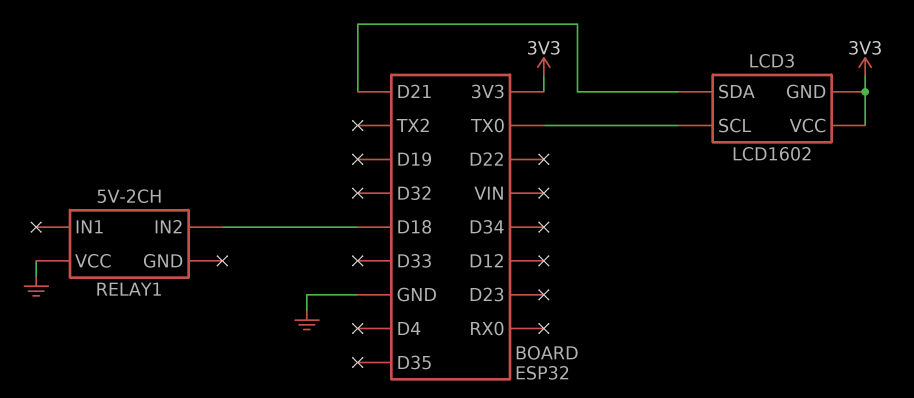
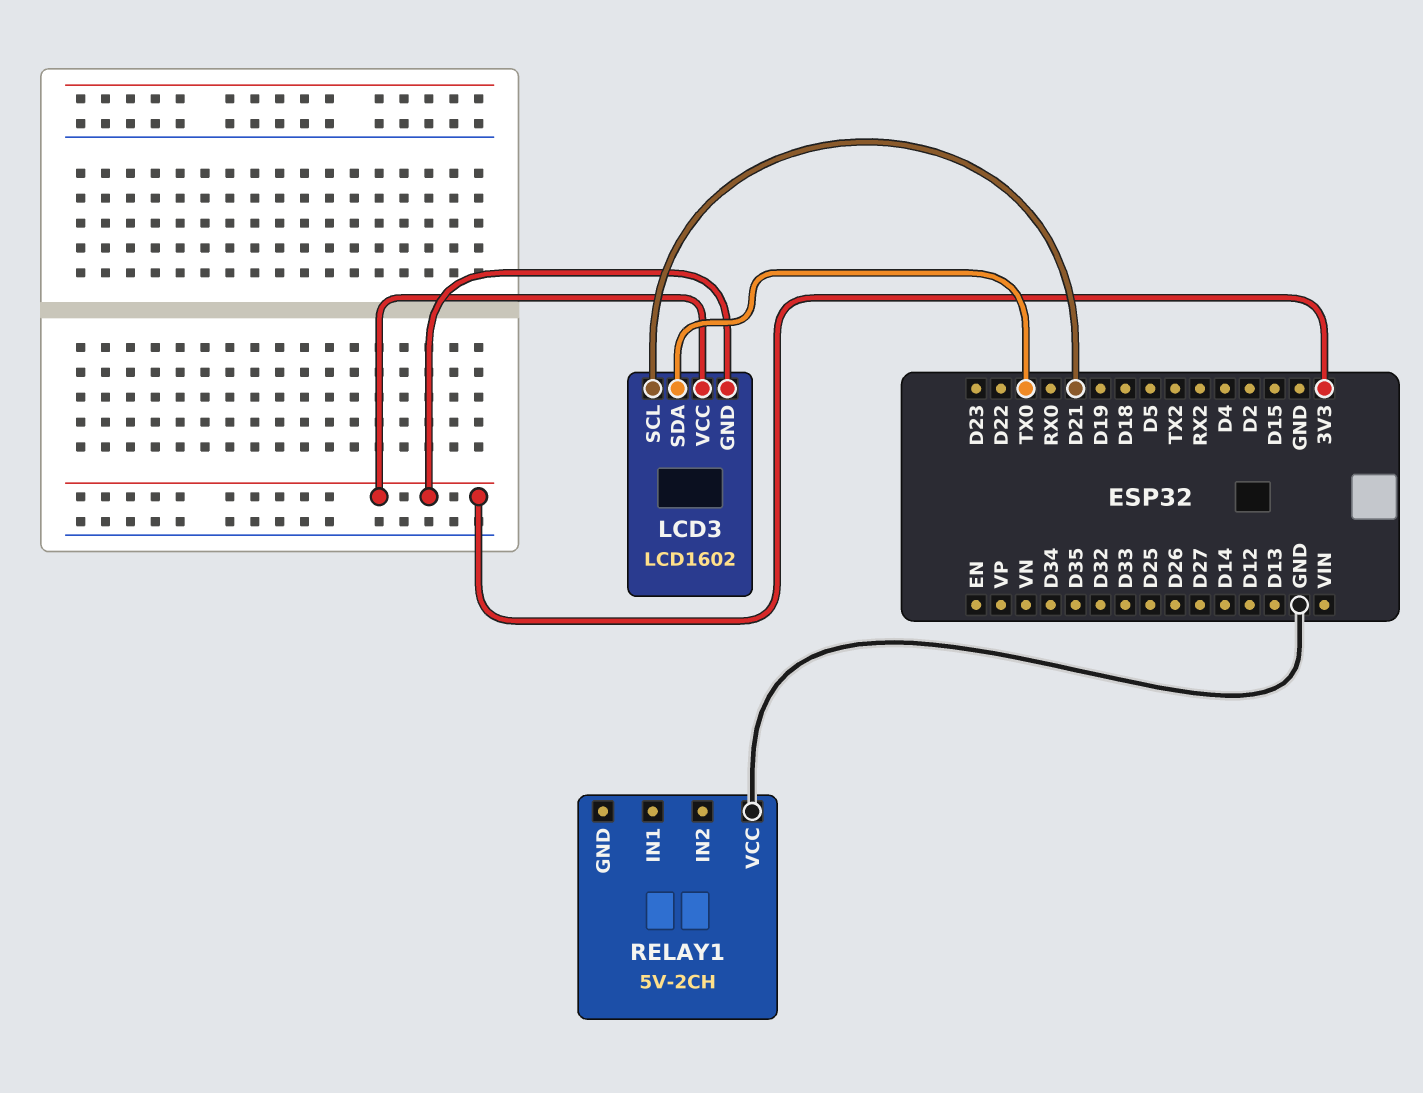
LCD3 pin SCL: TX0 -> D21
LCD3 pin SDA: D21 -> TX0
RELAY1 pin IN2: D18 -> none

